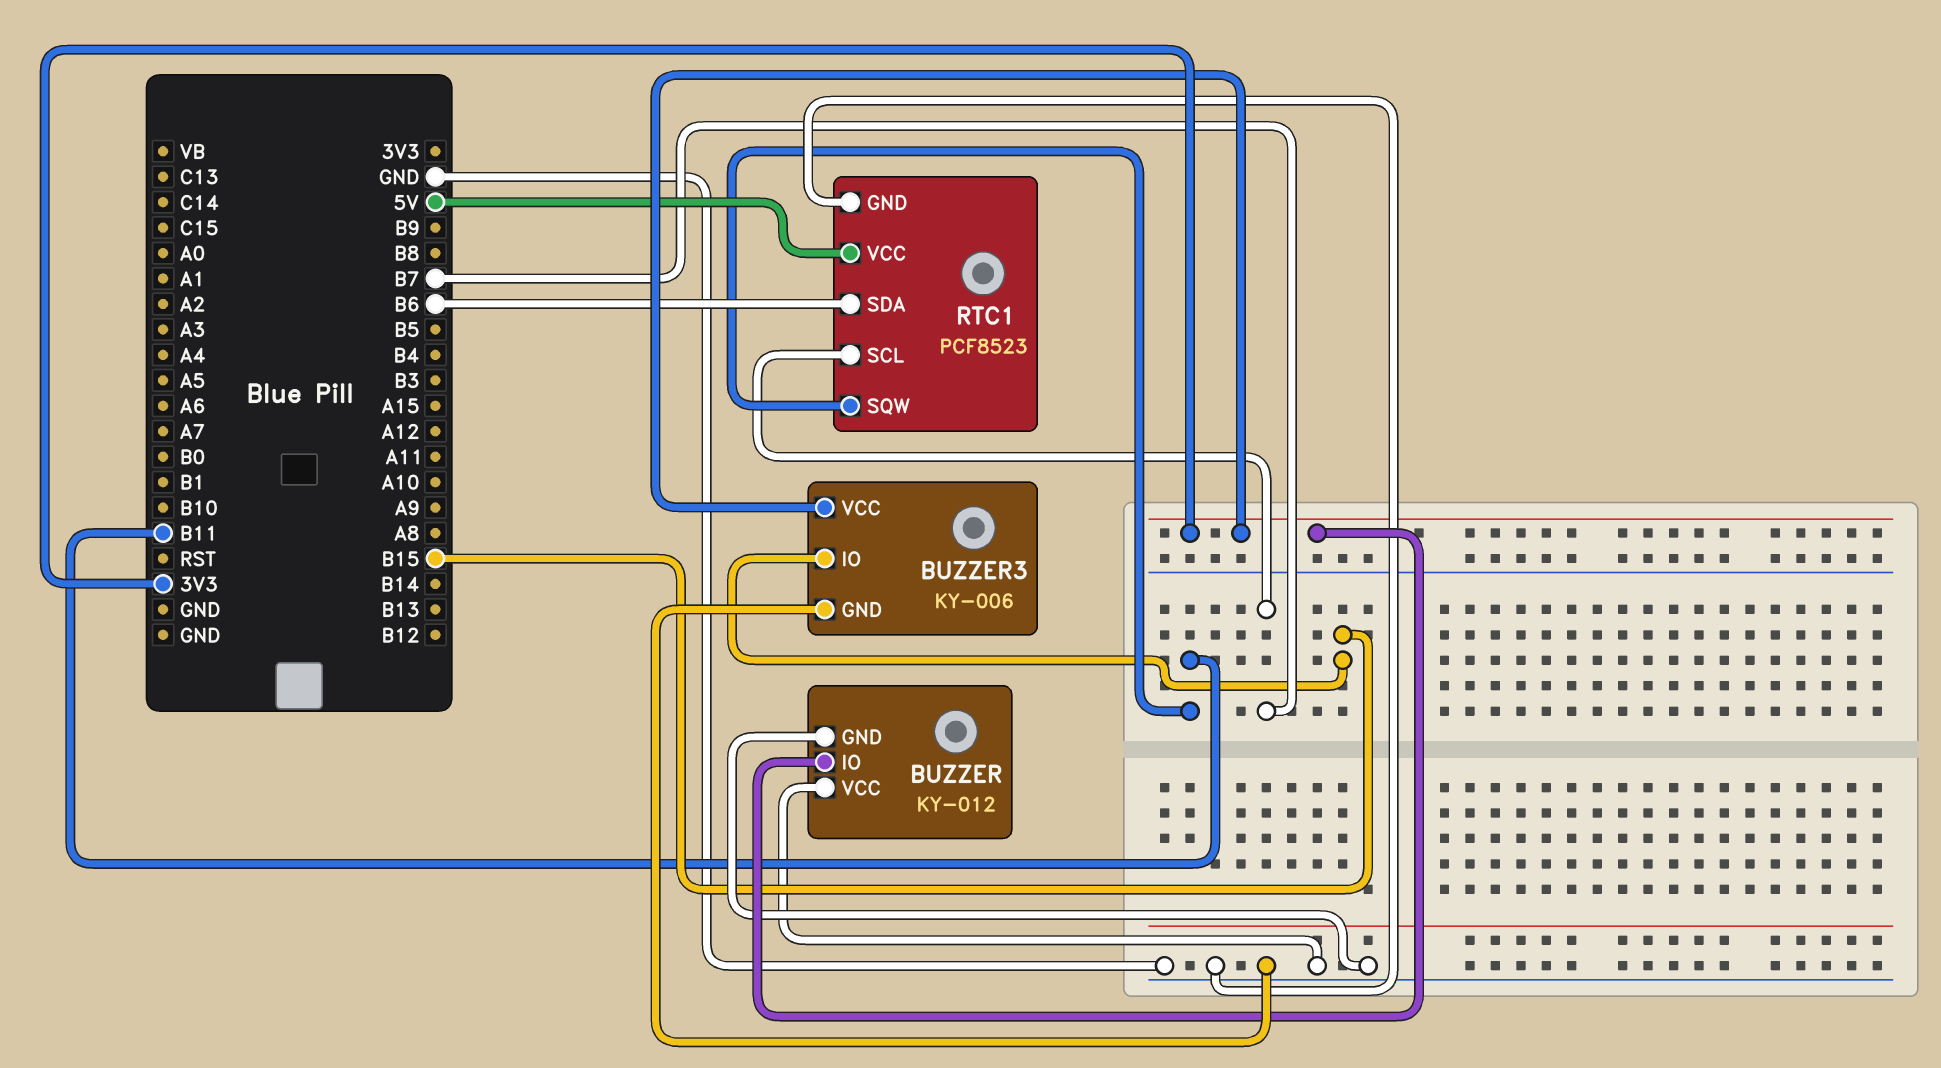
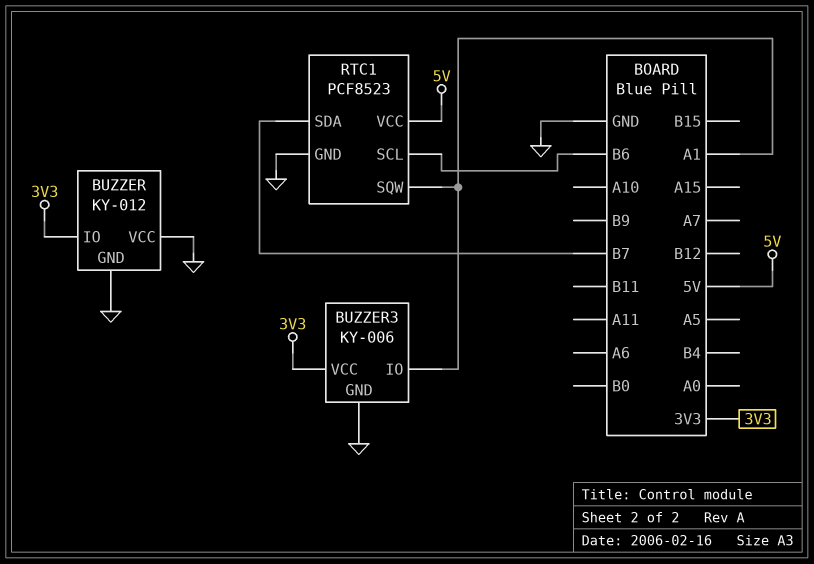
BUZZER3 pin IO: B15 -> A1
RTC1 pin SCL: B7 -> B6
RTC1 pin SDA: B6 -> B7
RTC1 pin SQW: B11 -> A1

